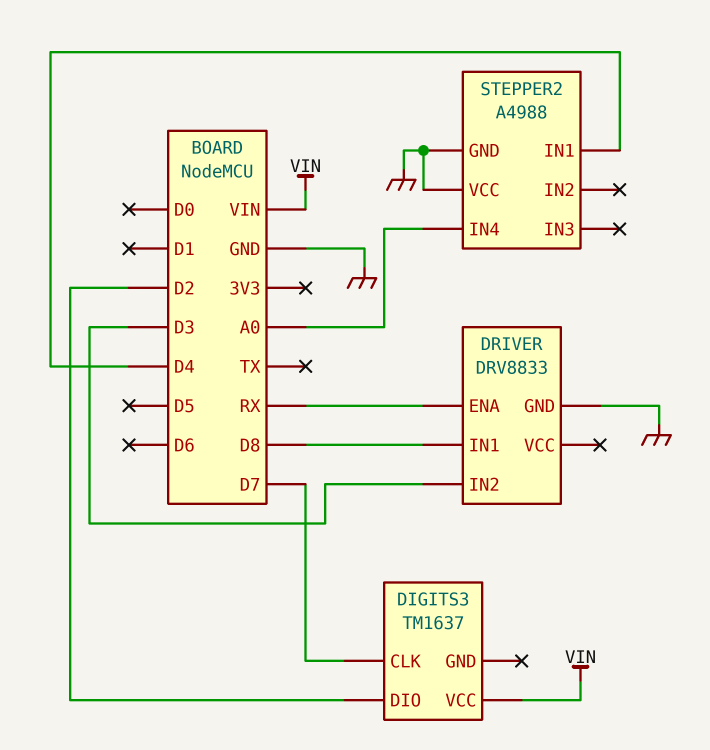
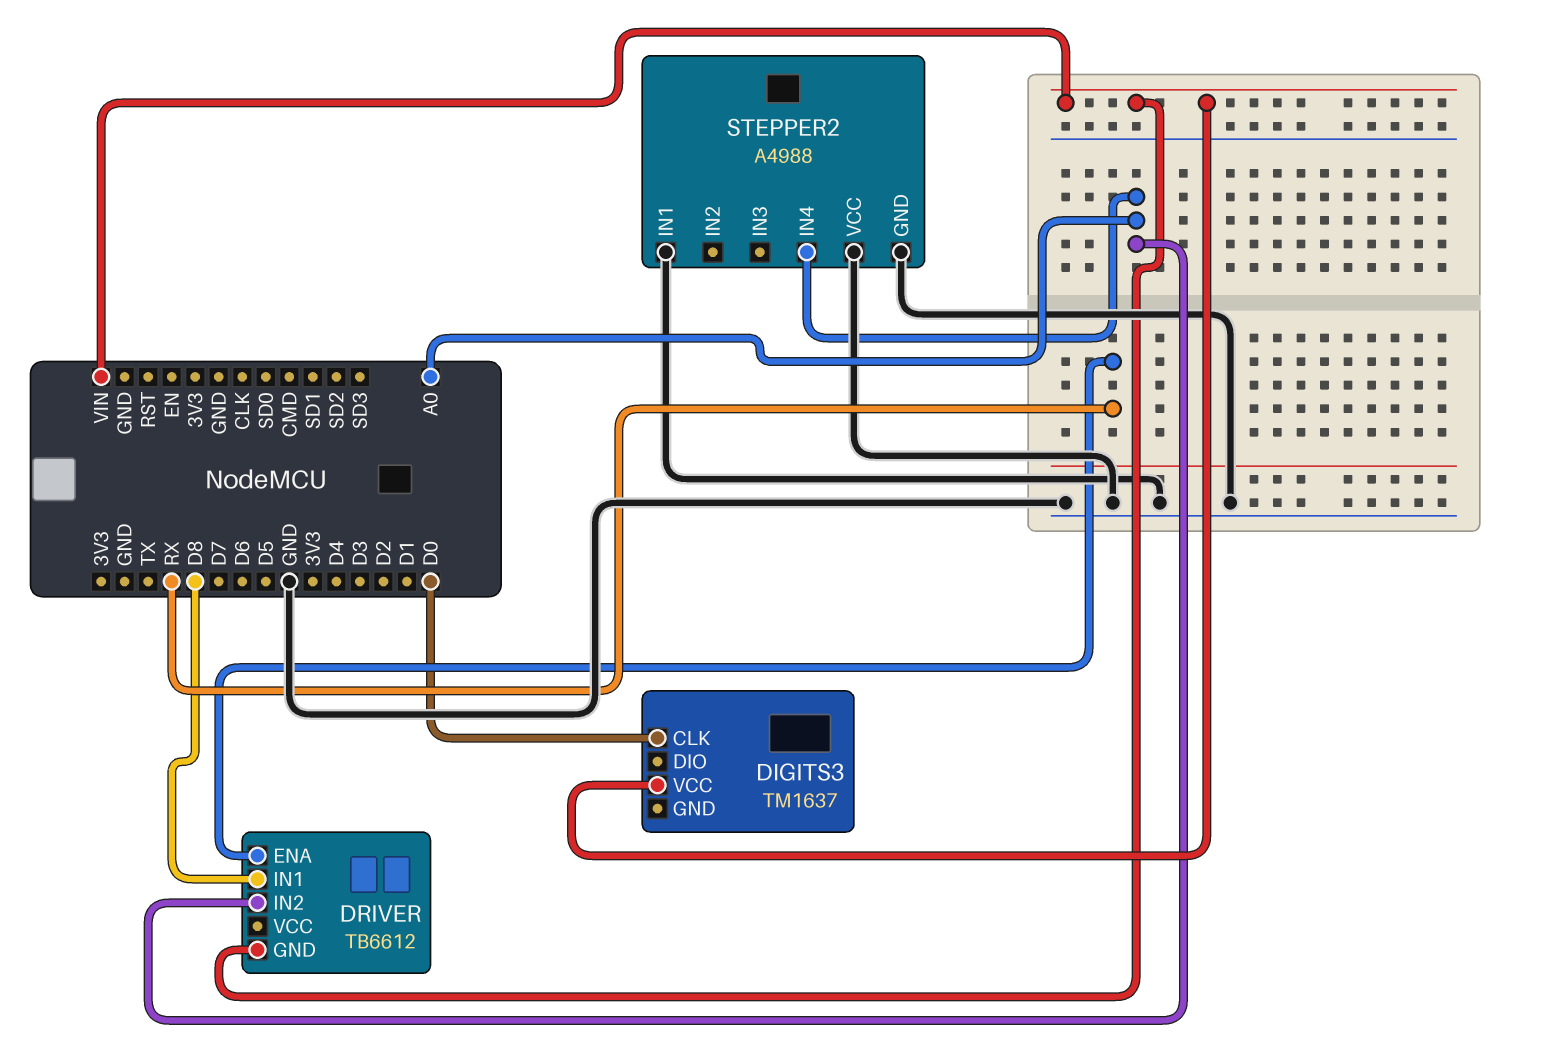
DIGITS3 pin CLK: D7 -> D0
DIGITS3 pin DIO: D2 -> none
DRIVER: DRV8833 -> TB6612
DRIVER pin GND: GND -> VIN
DRIVER pin IN2: D3 -> A0
STEPPER2 pin IN1: D4 -> GND

